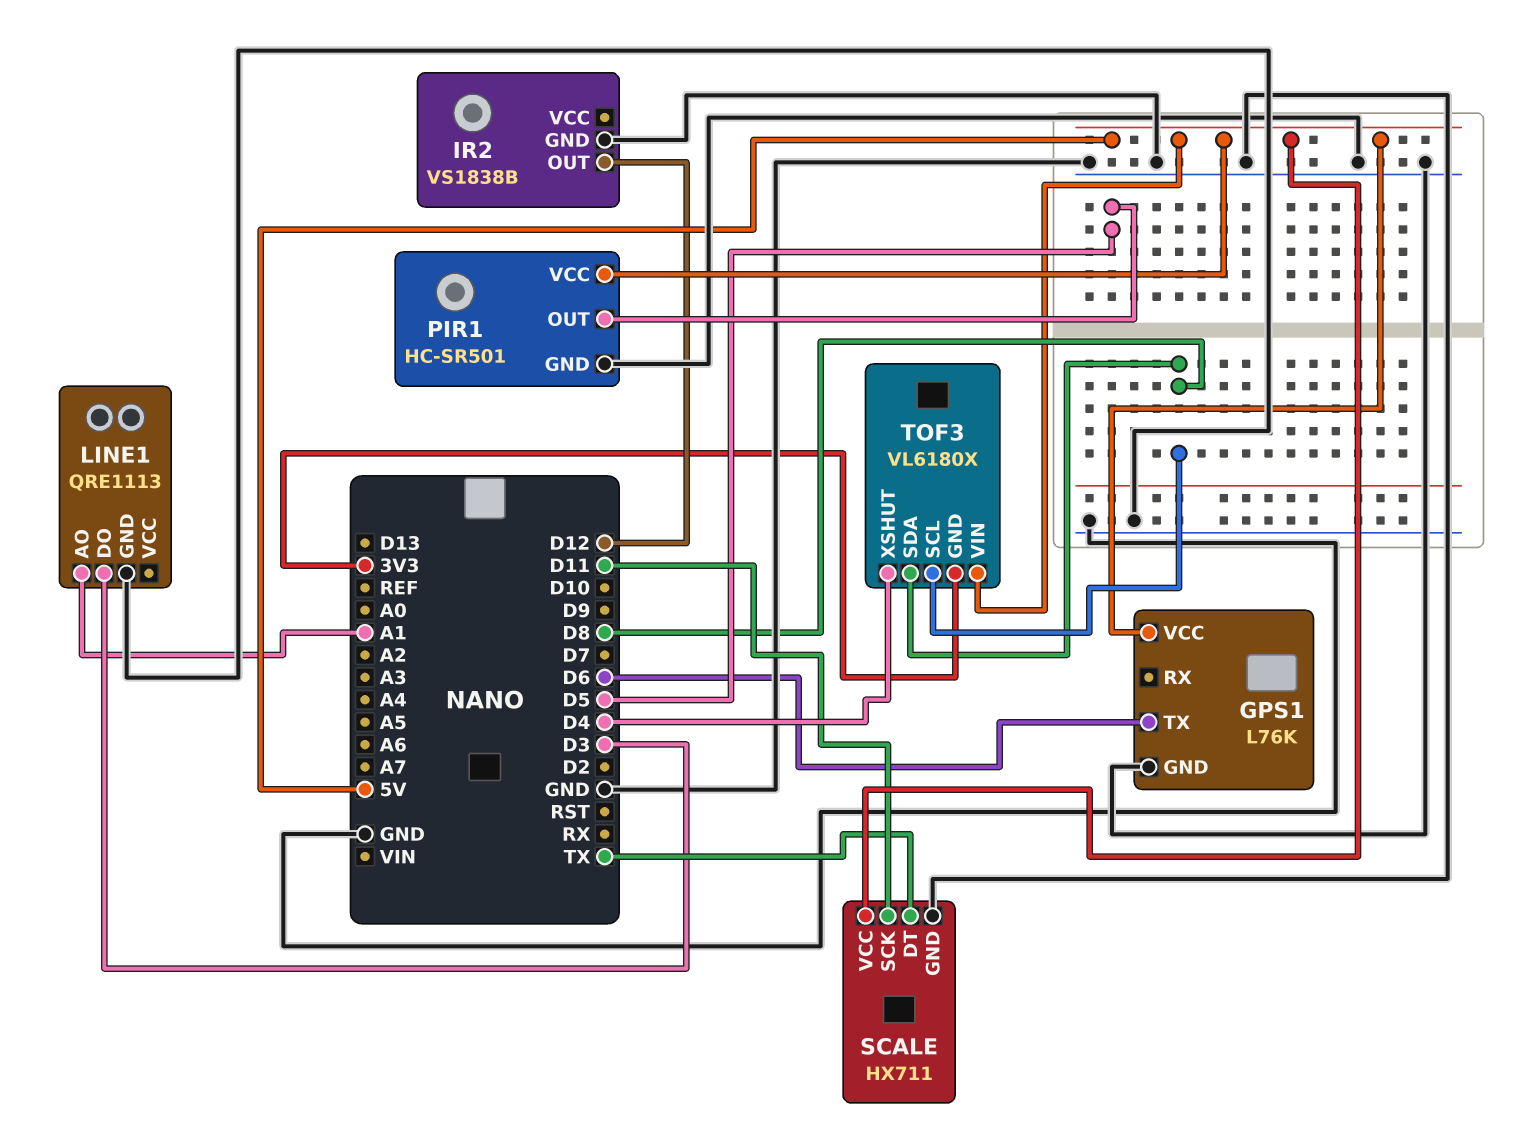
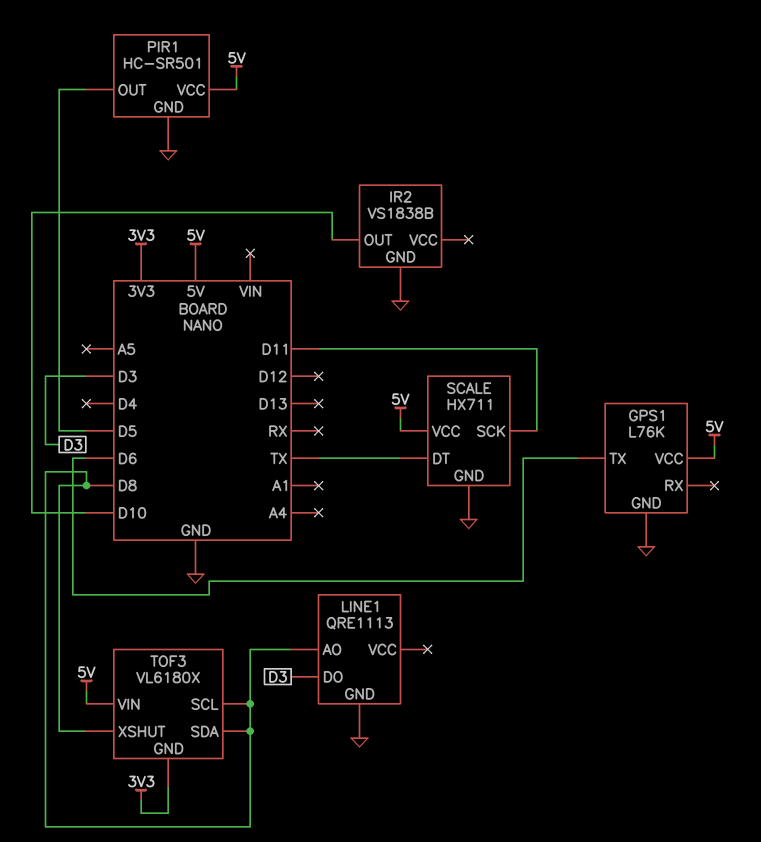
IR2 pin OUT: D12 -> D10
LINE1 pin AO: A1 -> D8
TOF3 pin XSHUT: D4 -> D8

